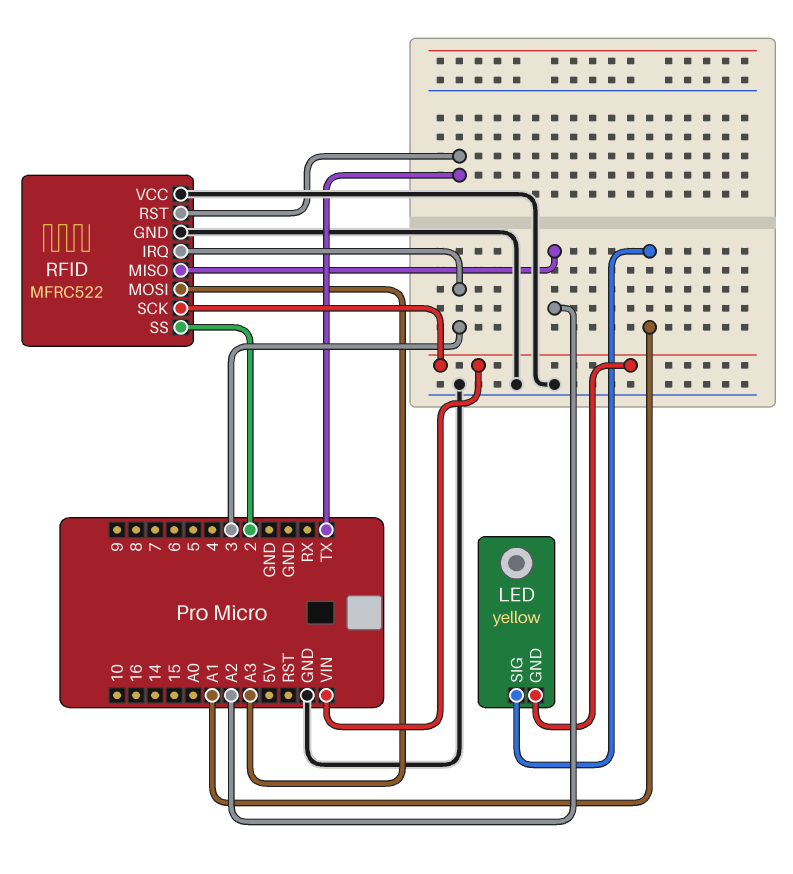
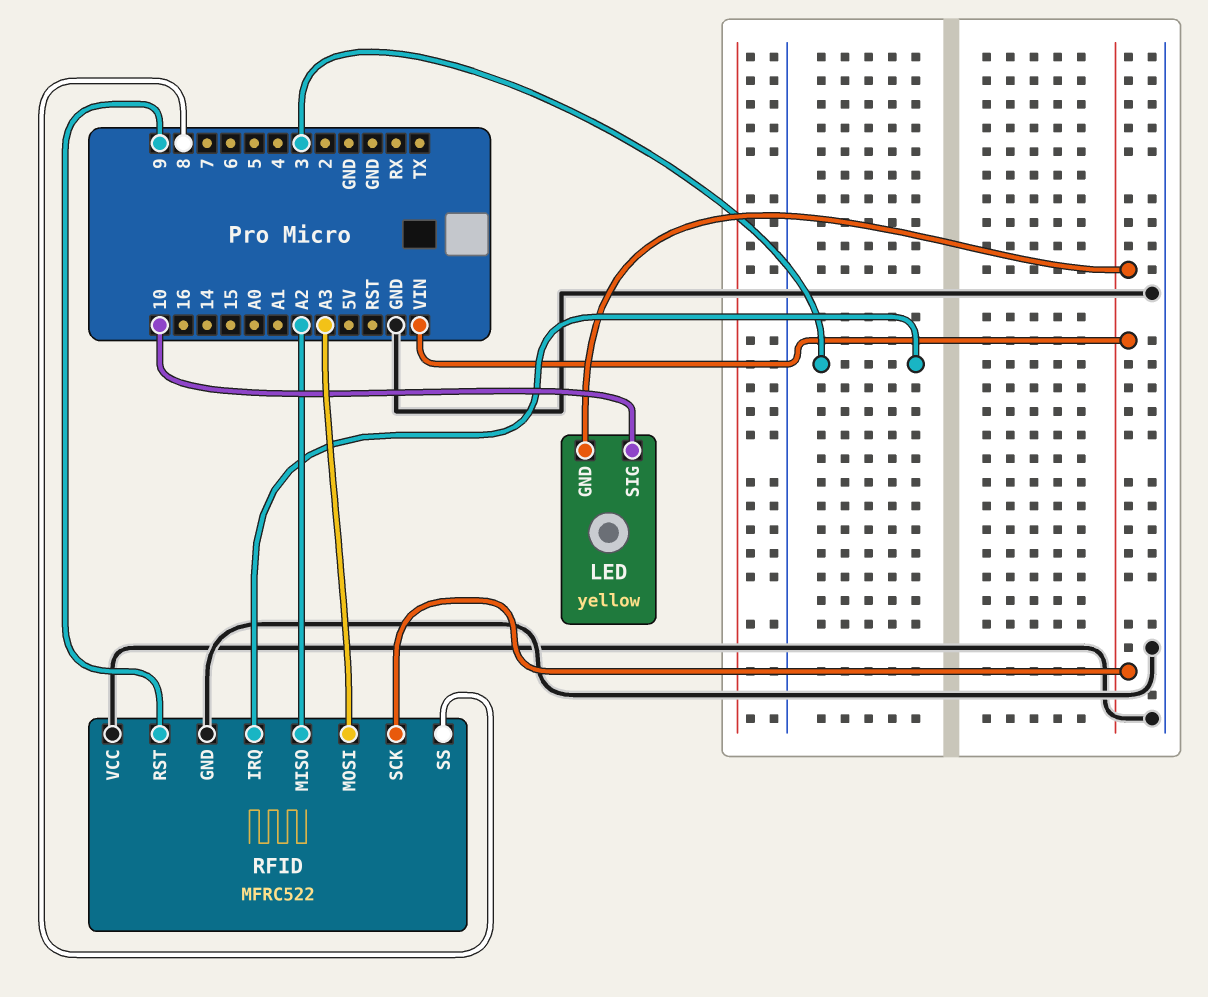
LED pin SIG: A1 -> 10
RFID pin RST: TX -> 9
RFID pin SS: 2 -> 8

